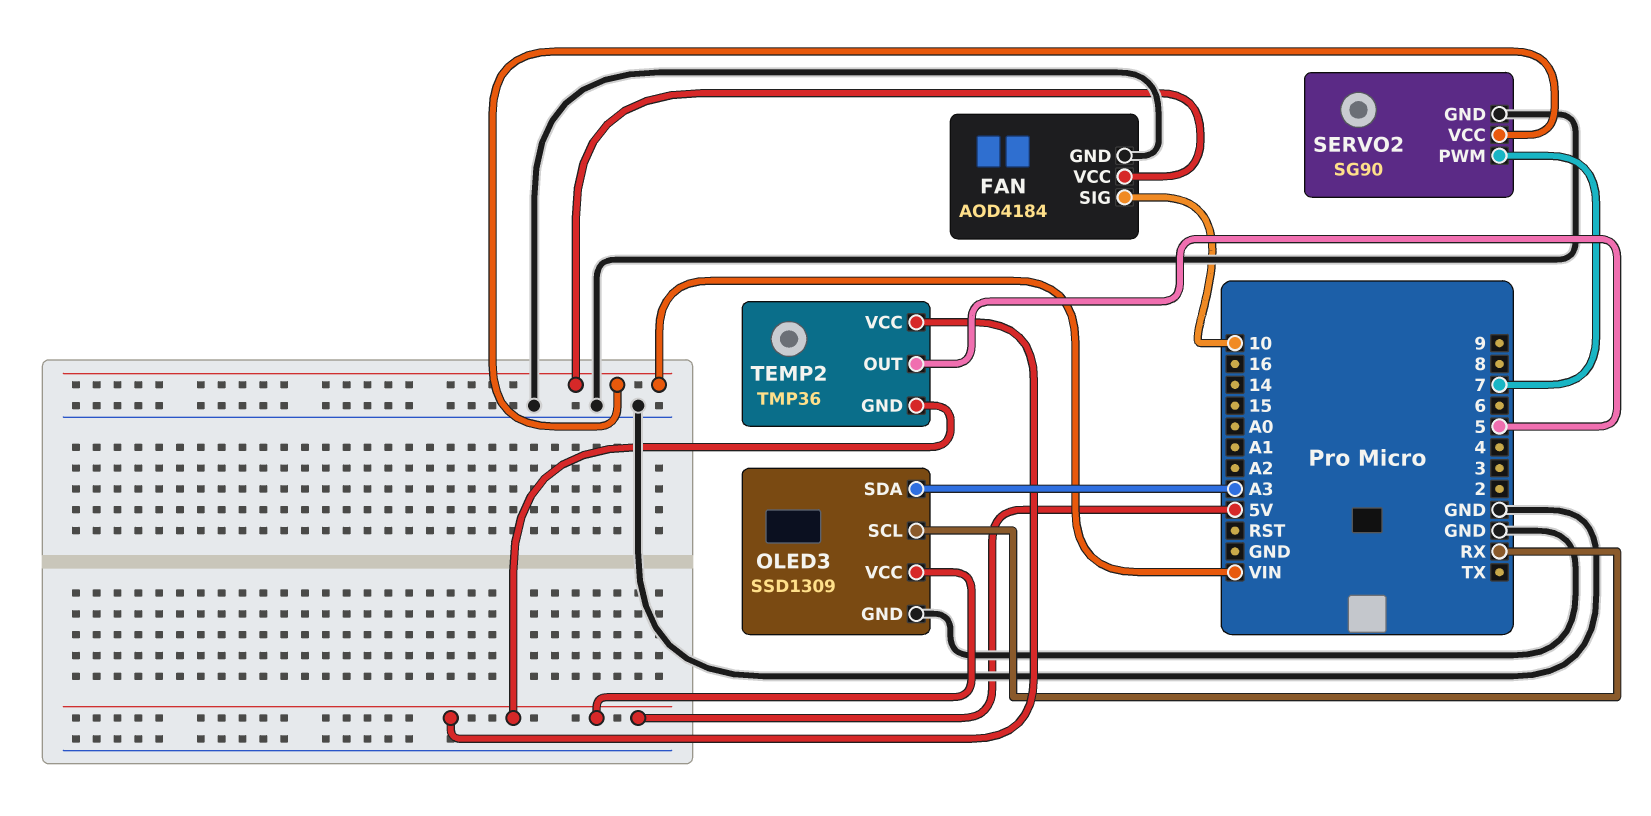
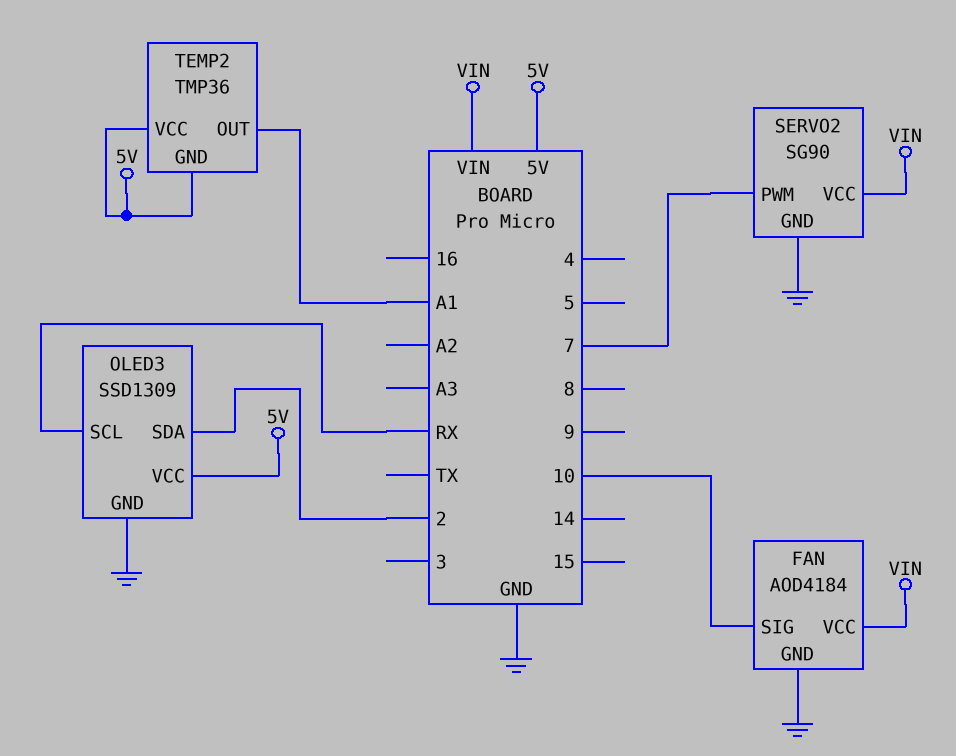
OLED3 pin SDA: A3 -> 2
TEMP2 pin OUT: 5 -> A1

